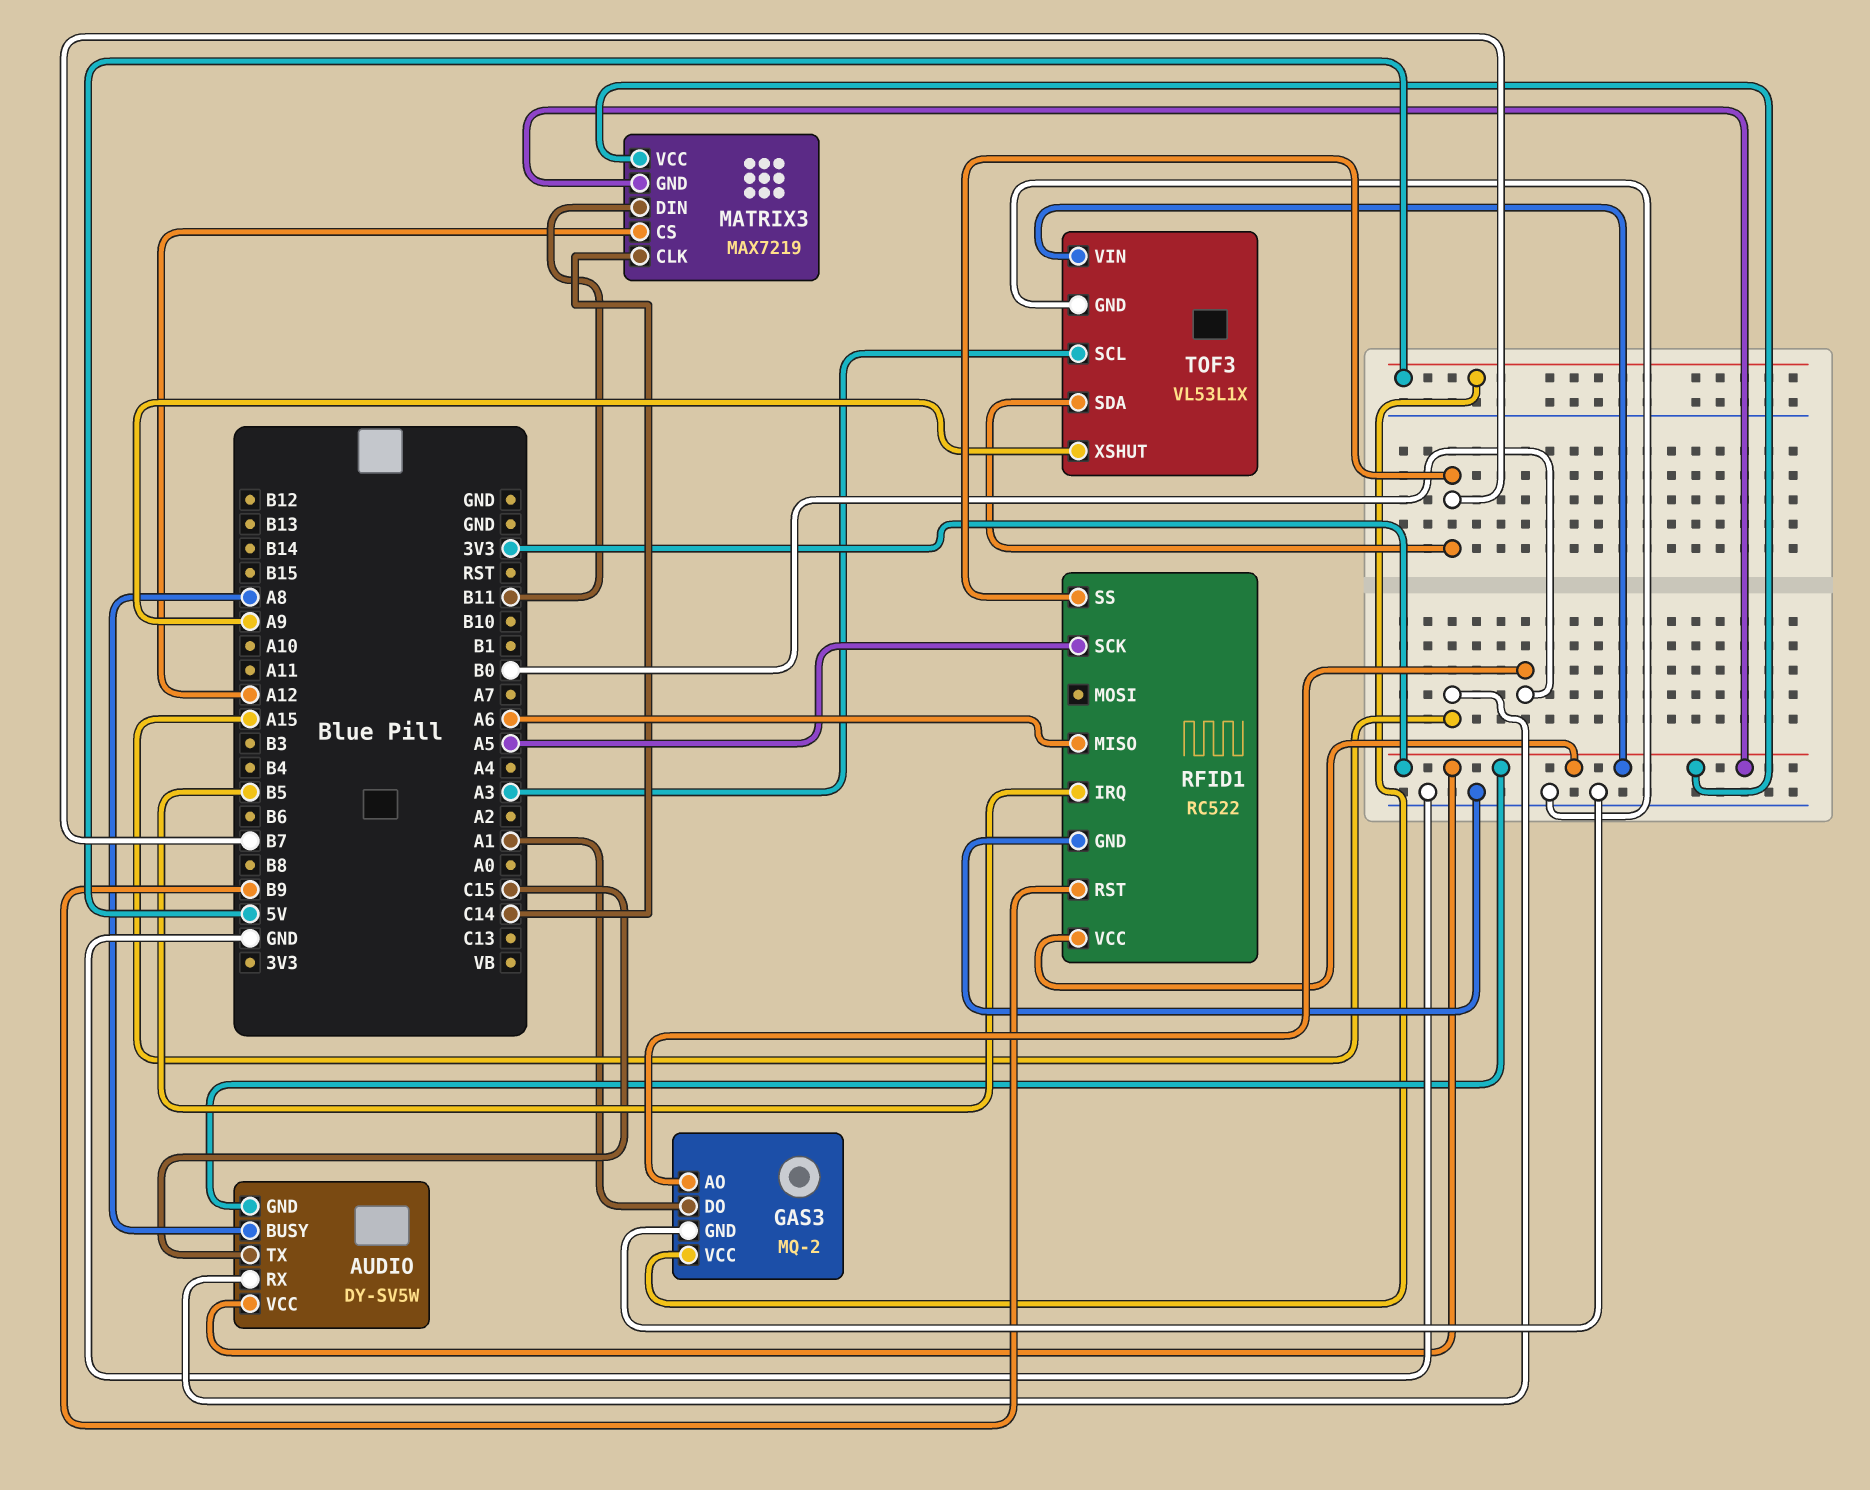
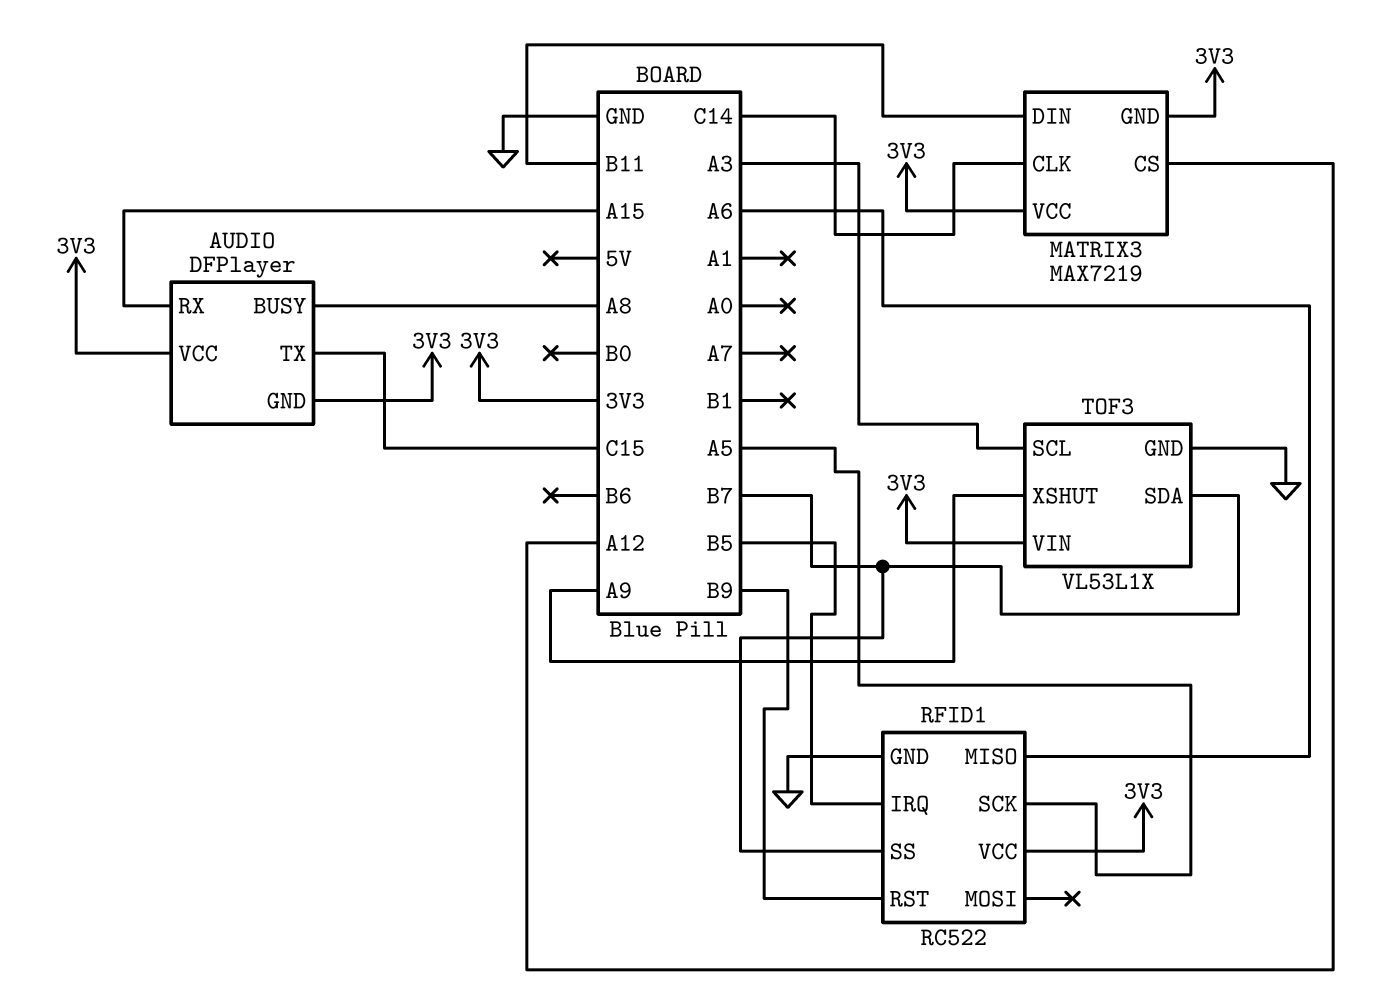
AUDIO: DY-SV5W -> DFPlayer
GAS3: MQ-2 -> none
GAS3 pin AO: B0 -> none
GAS3 pin DO: A1 -> none
GAS3 pin GND: GND -> none
GAS3 pin VCC: 5V -> none

